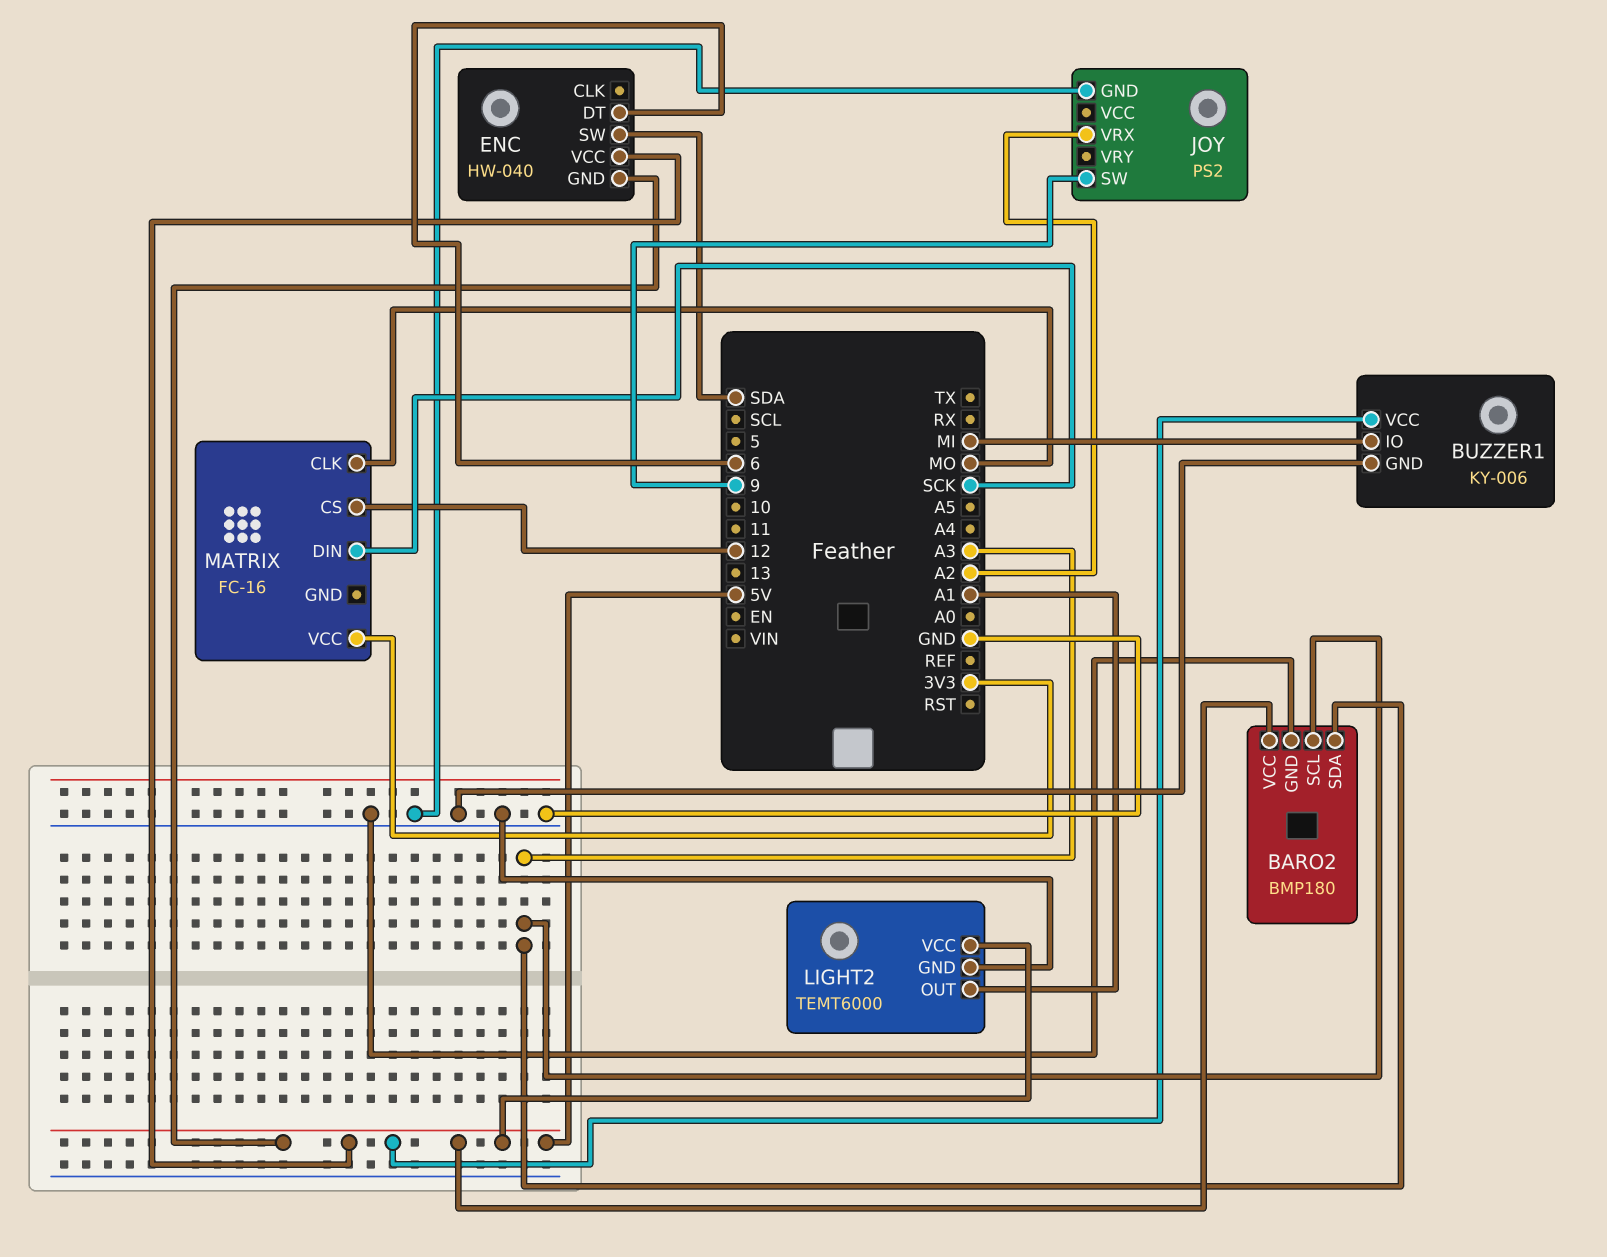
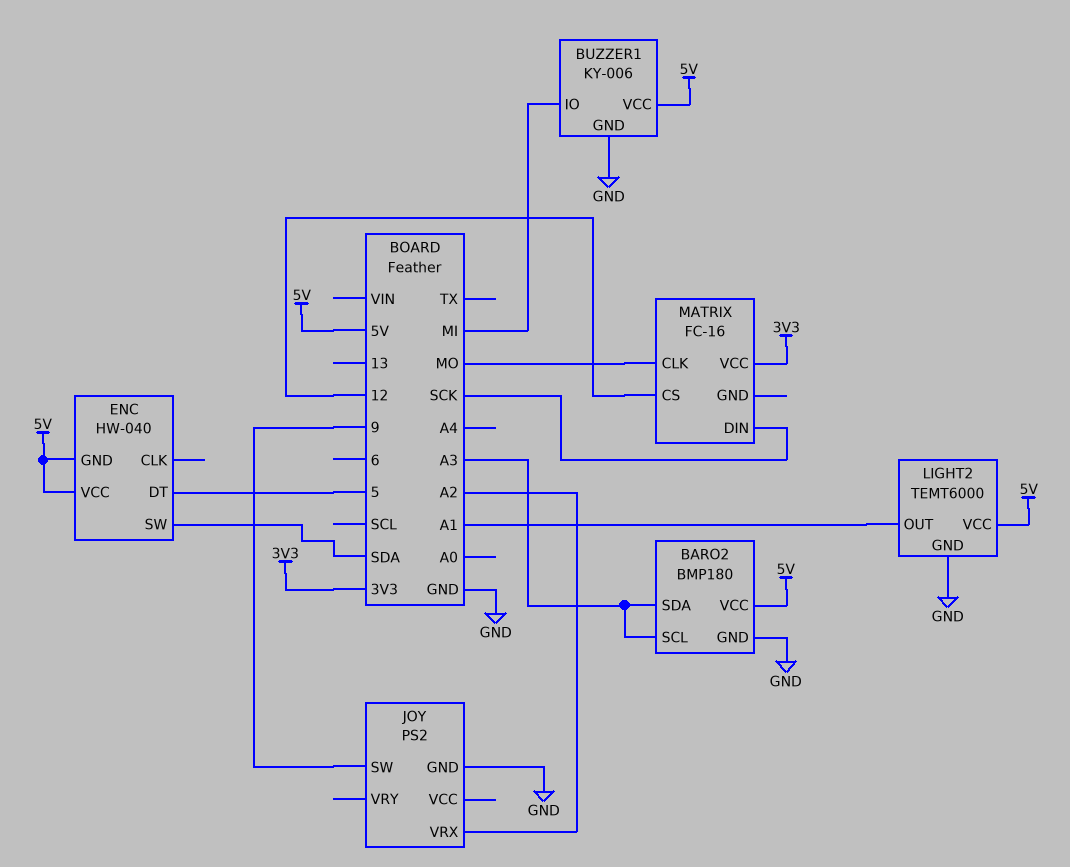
ENC pin DT: 6 -> 5

